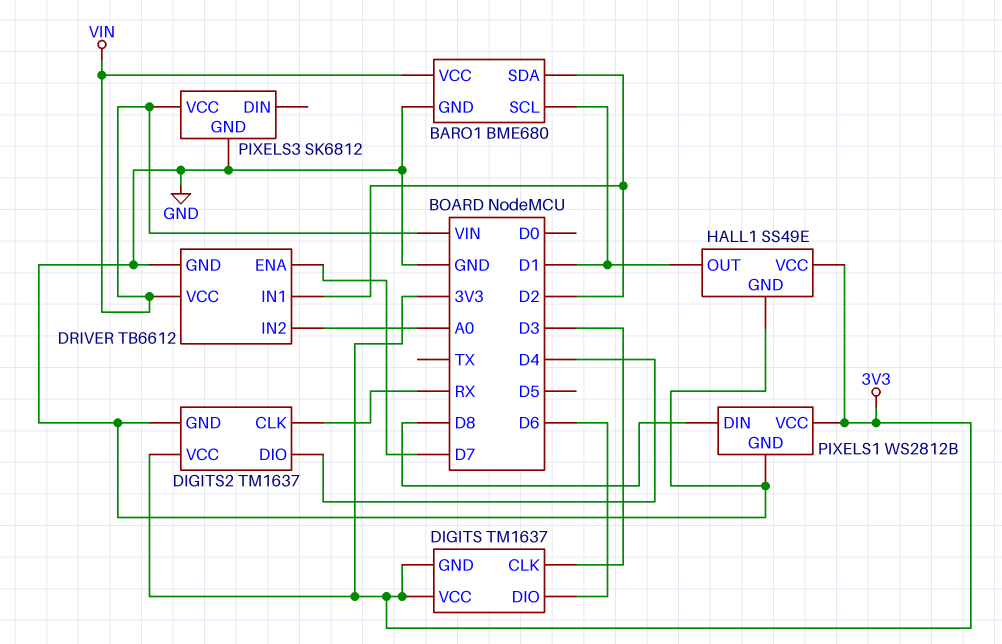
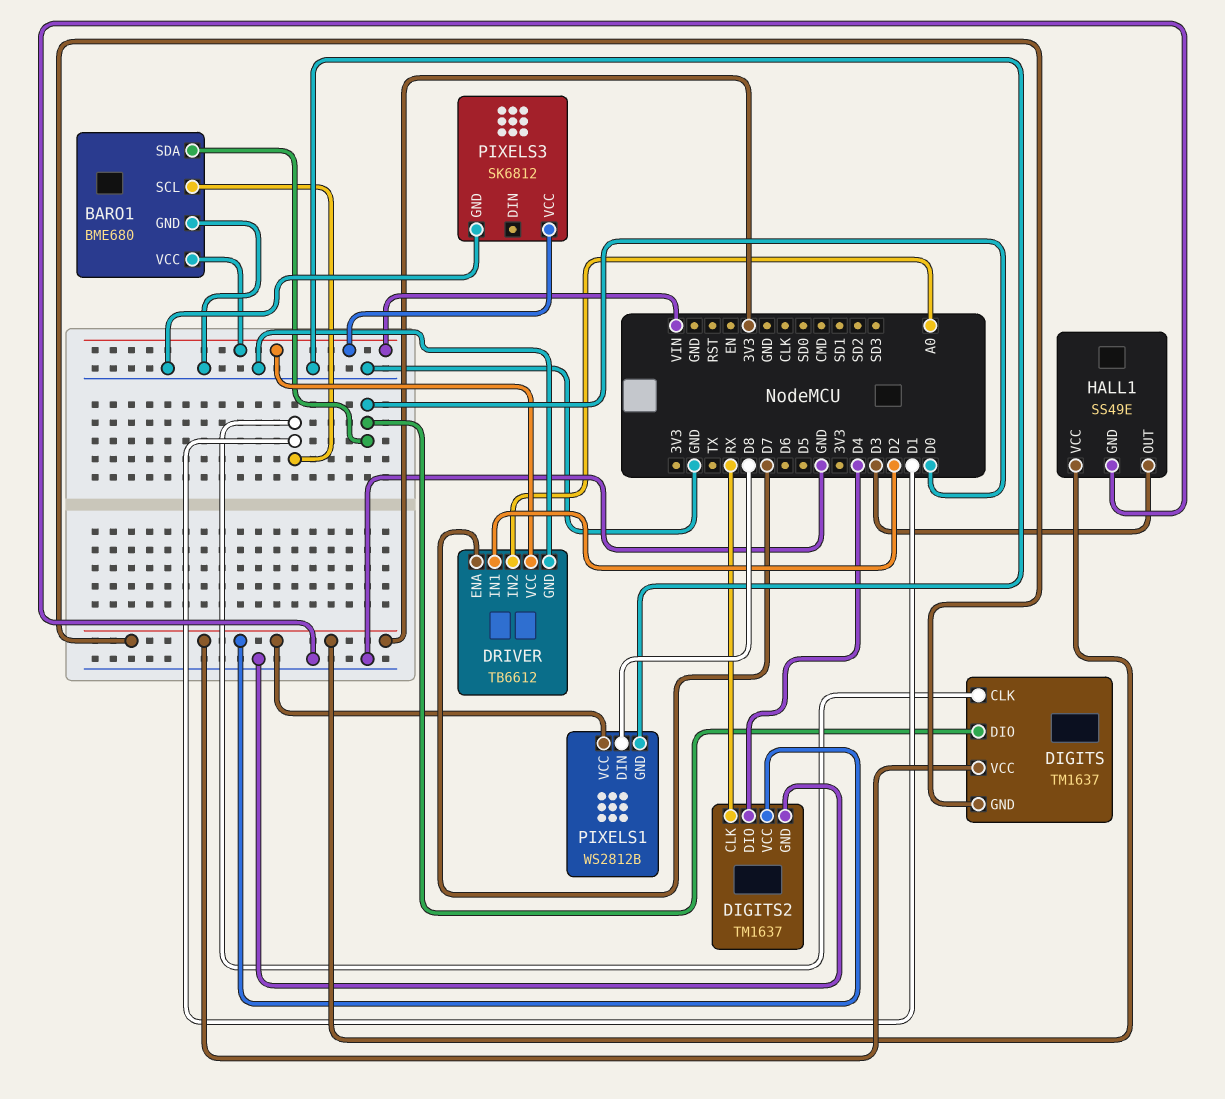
BARO1 pin SDA: D2 -> D0
DIGITS pin CLK: D3 -> D1
DIGITS pin DIO: D6 -> D0
HALL1 pin OUT: D1 -> D3

